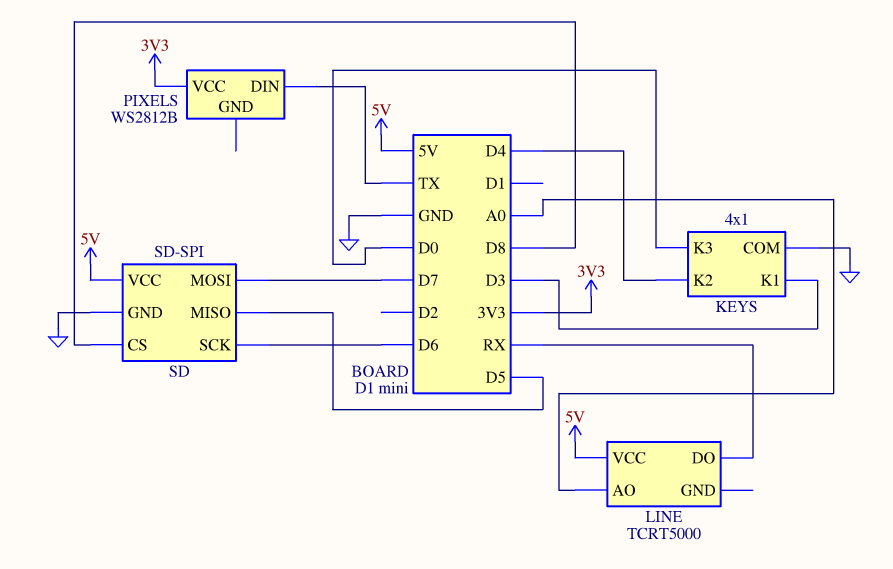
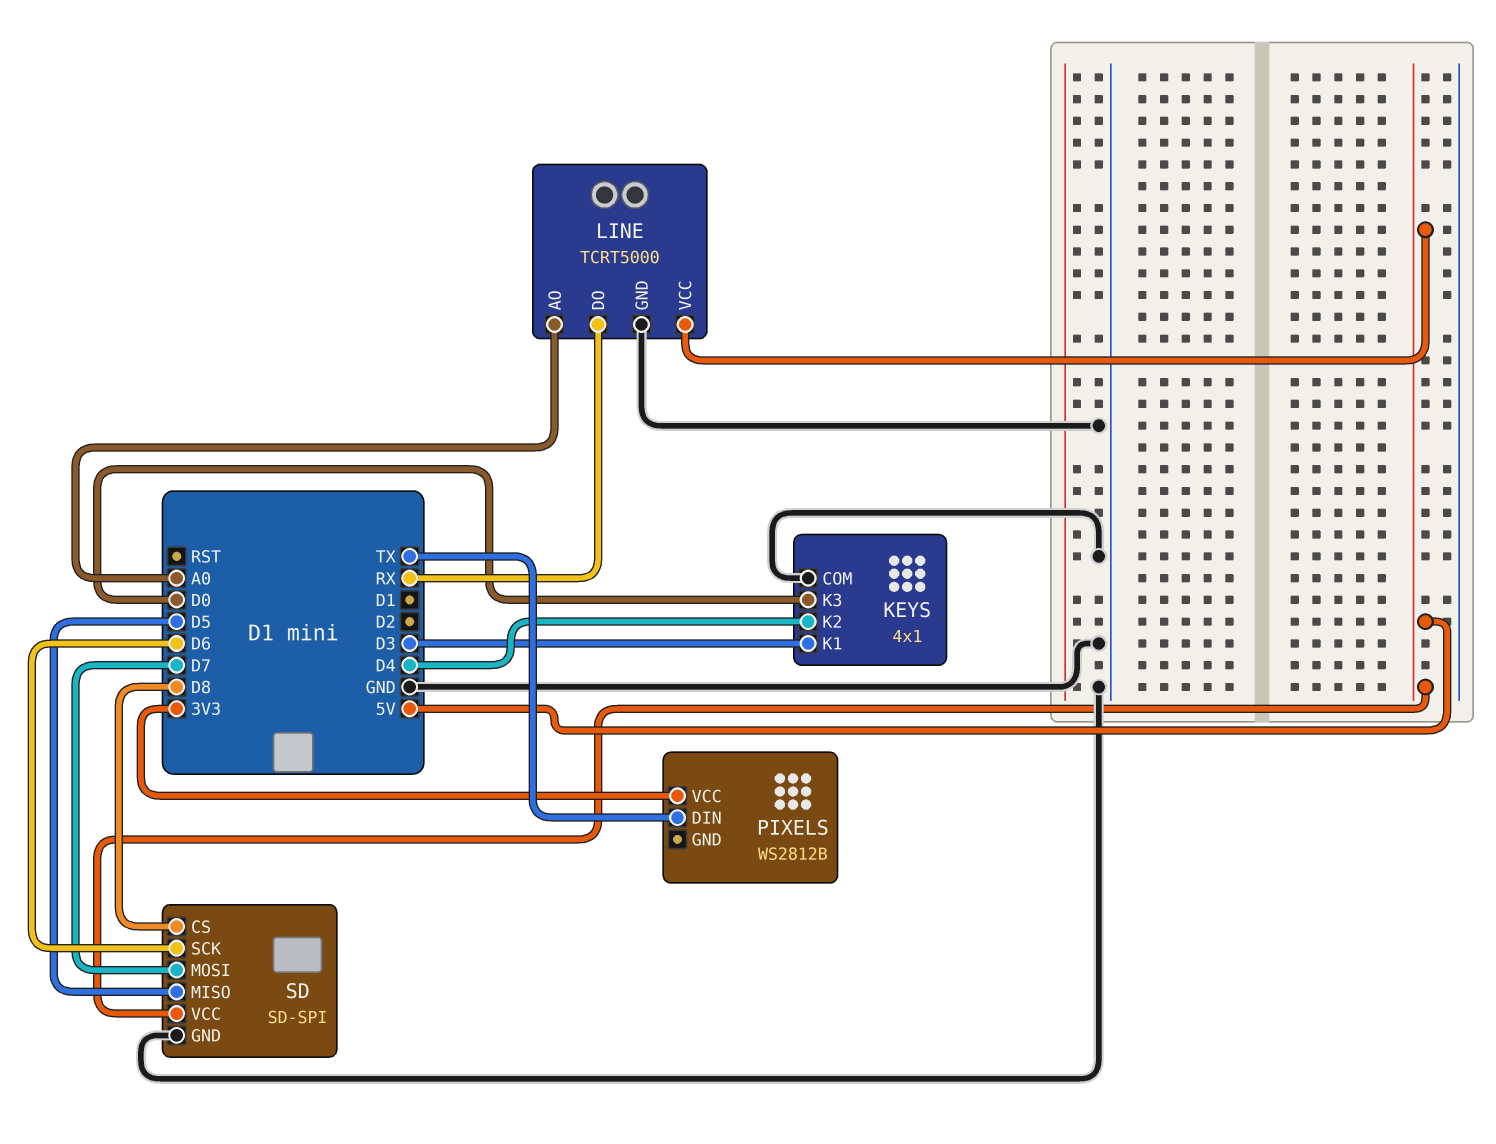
LINE pin GND: none -> GND

